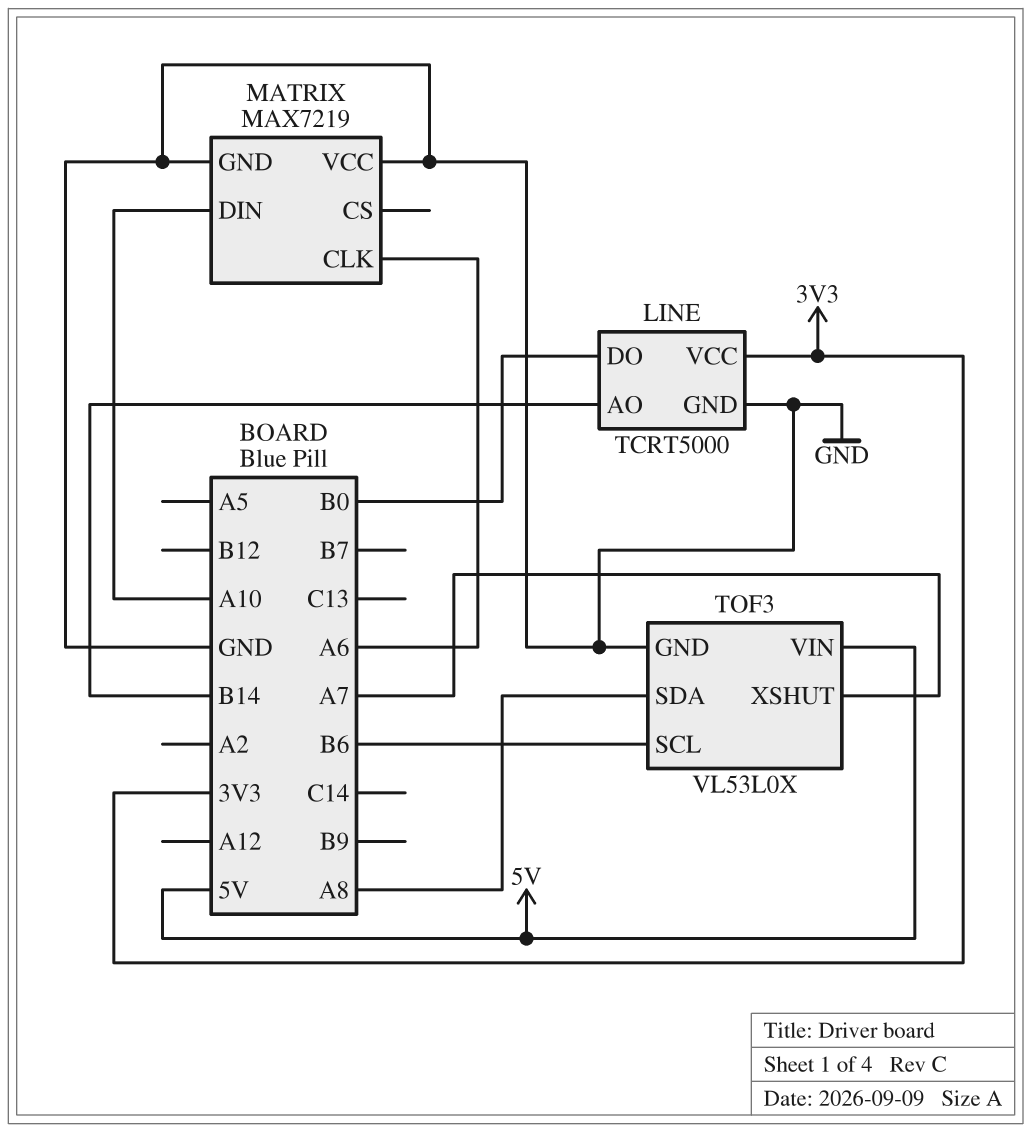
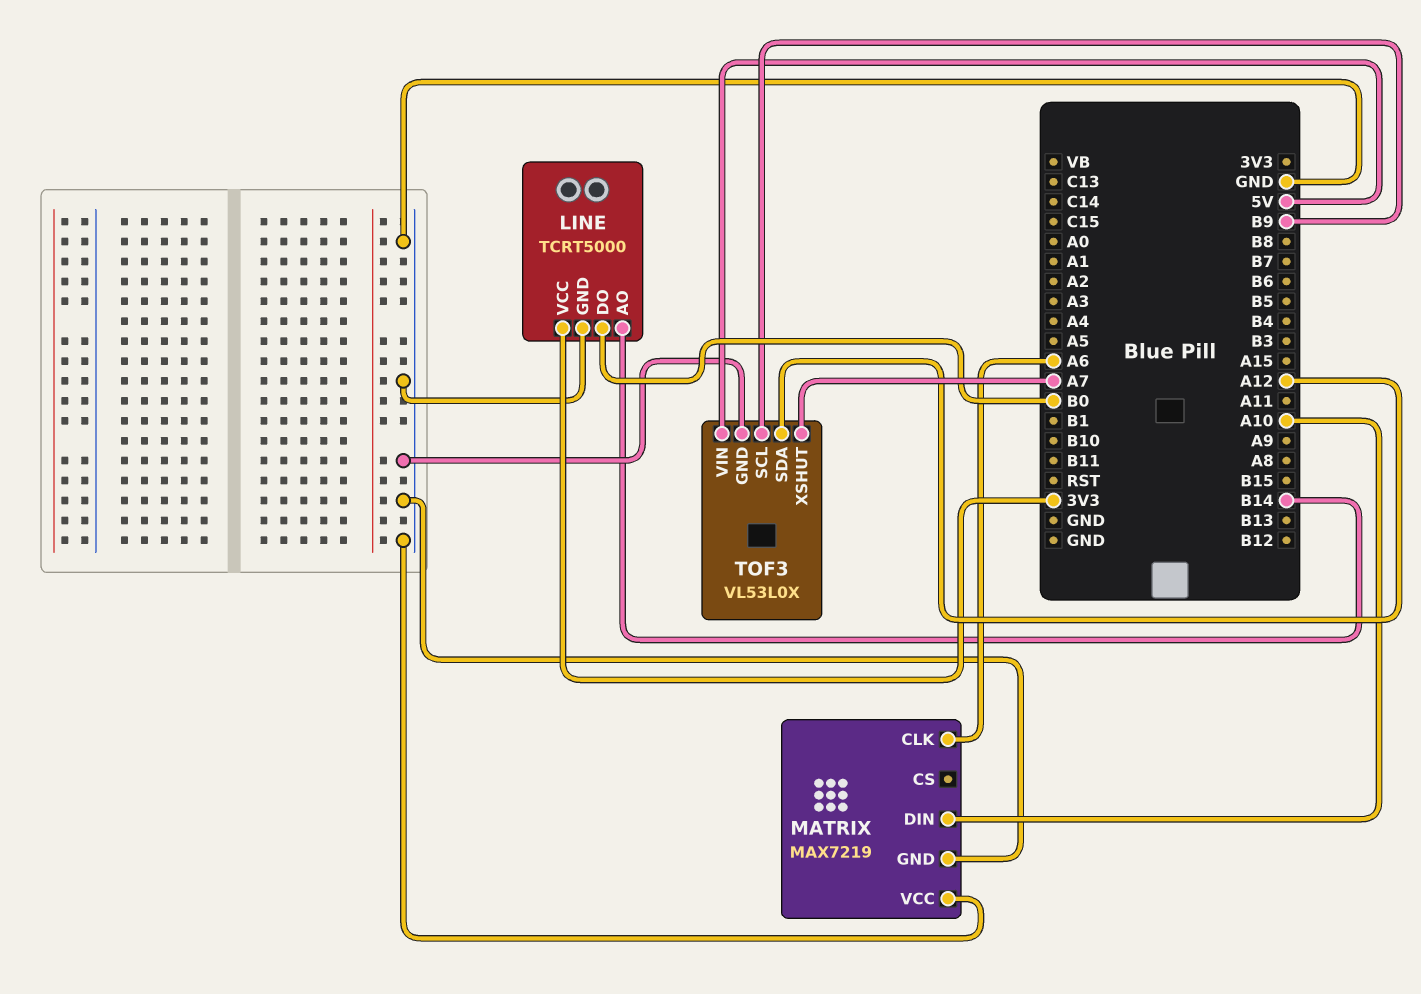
TOF3 pin SCL: B6 -> B9
TOF3 pin SDA: A8 -> A12

